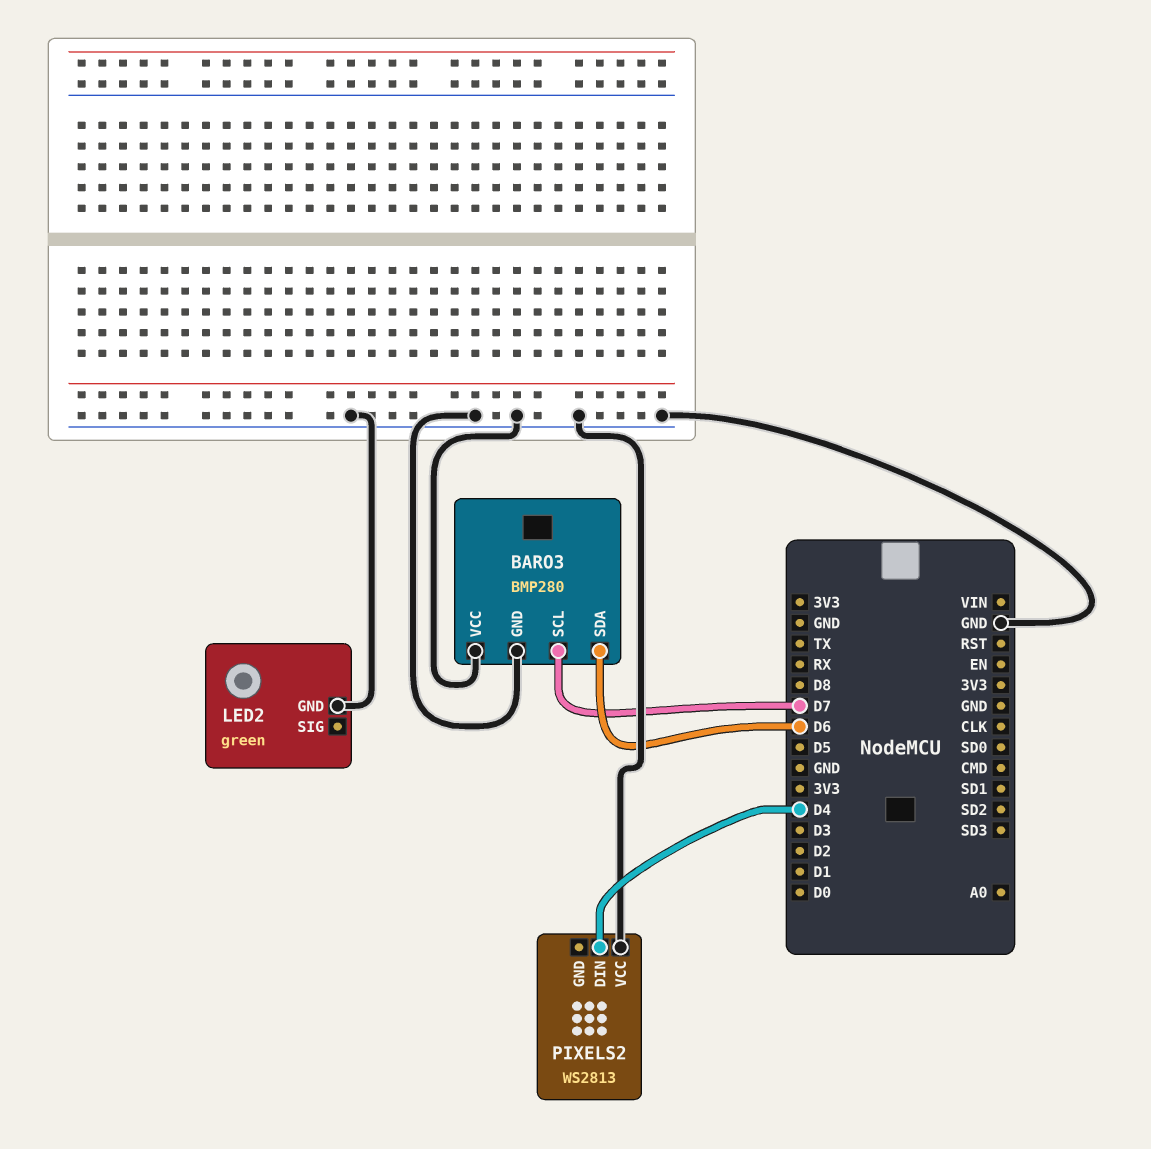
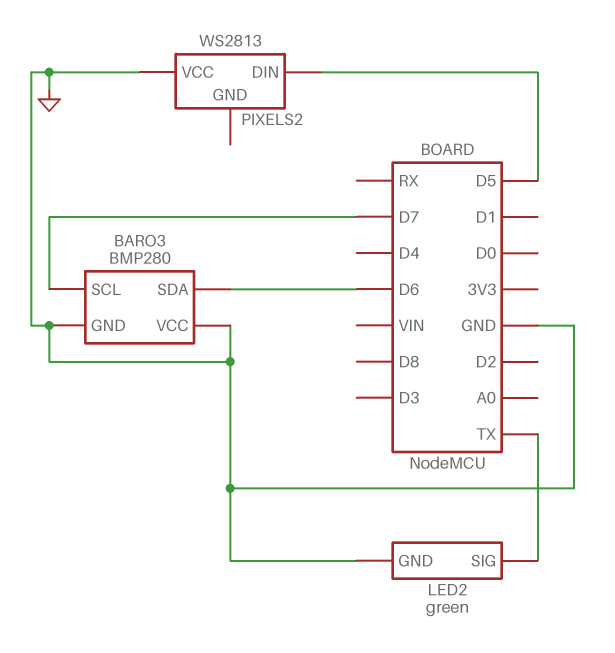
LED2 pin SIG: none -> TX
PIXELS2 pin DIN: D4 -> D5

